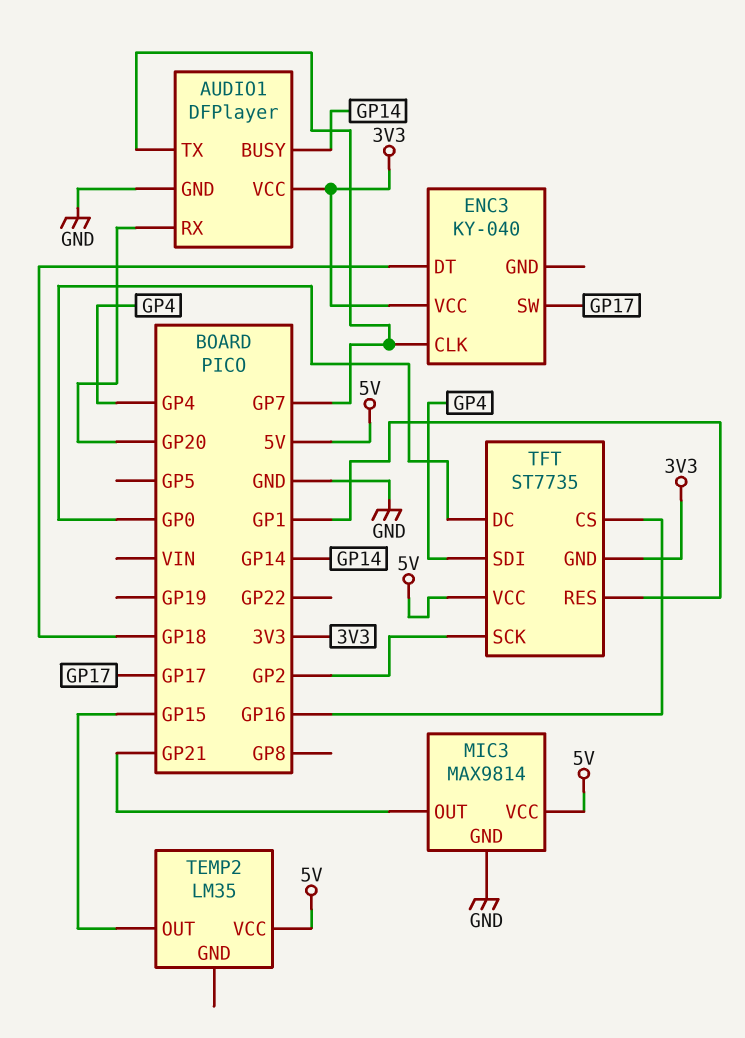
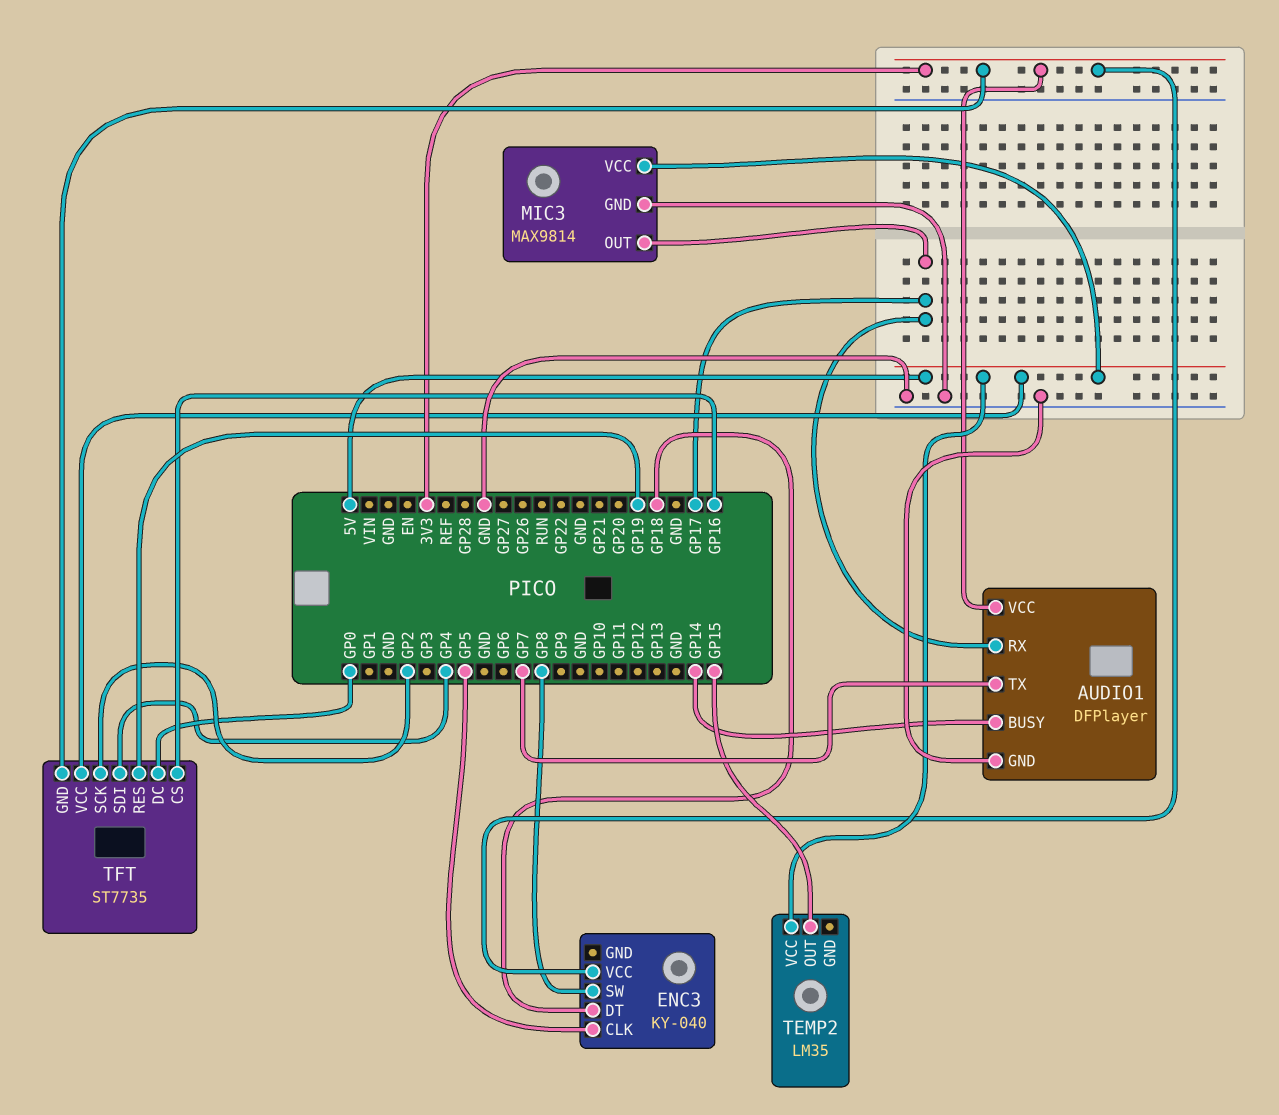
AUDIO1 pin RX: GP20 -> GP17
ENC3 pin CLK: GP7 -> GP5
ENC3 pin SW: GP17 -> GP8
MIC3 pin OUT: GP21 -> GP17
TFT pin RES: GP1 -> GP19

